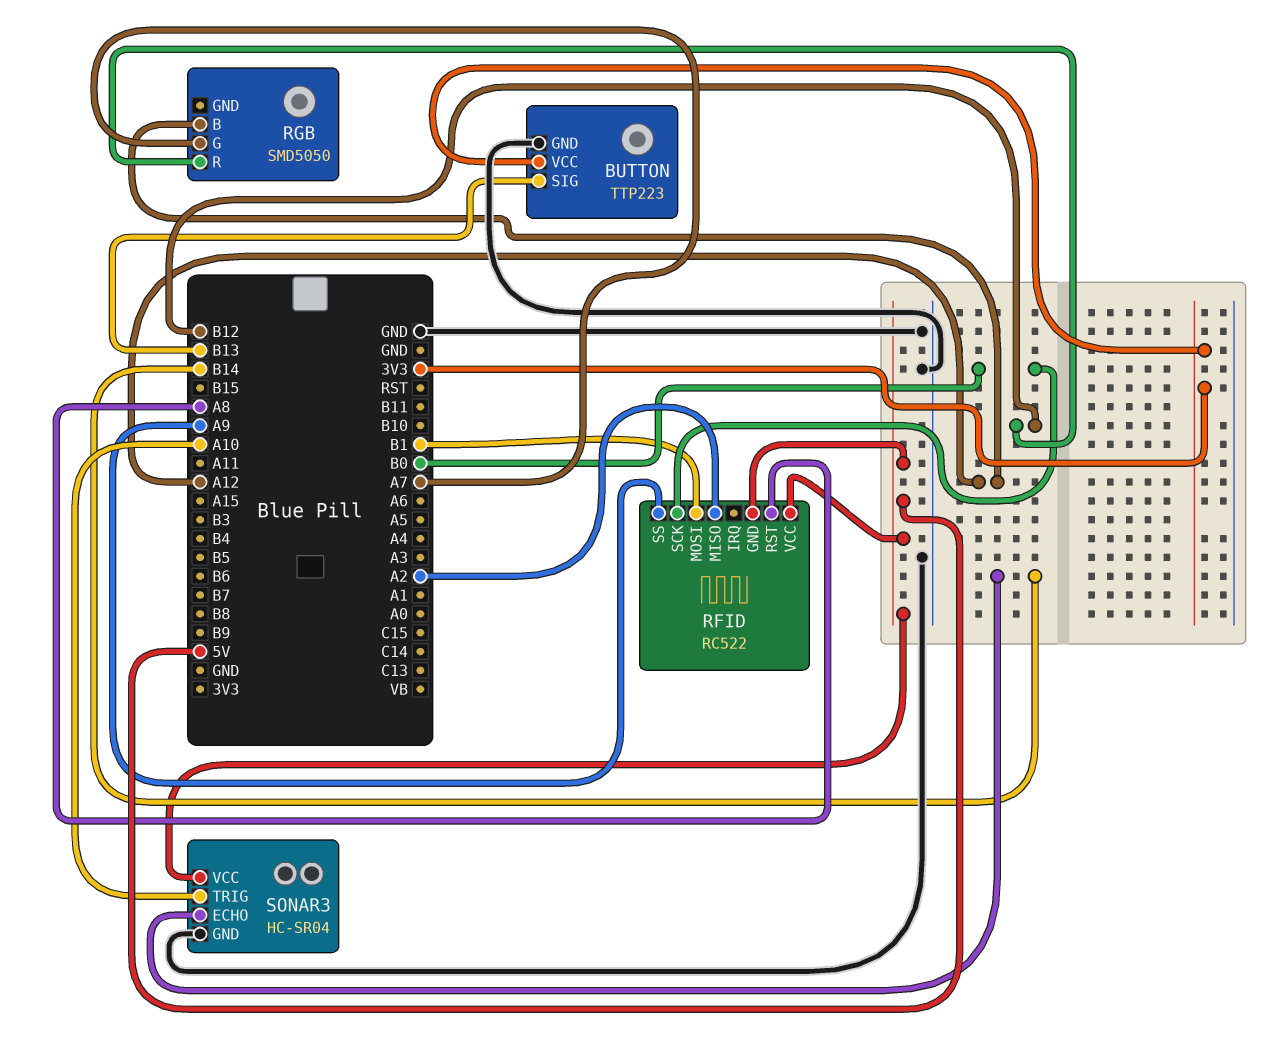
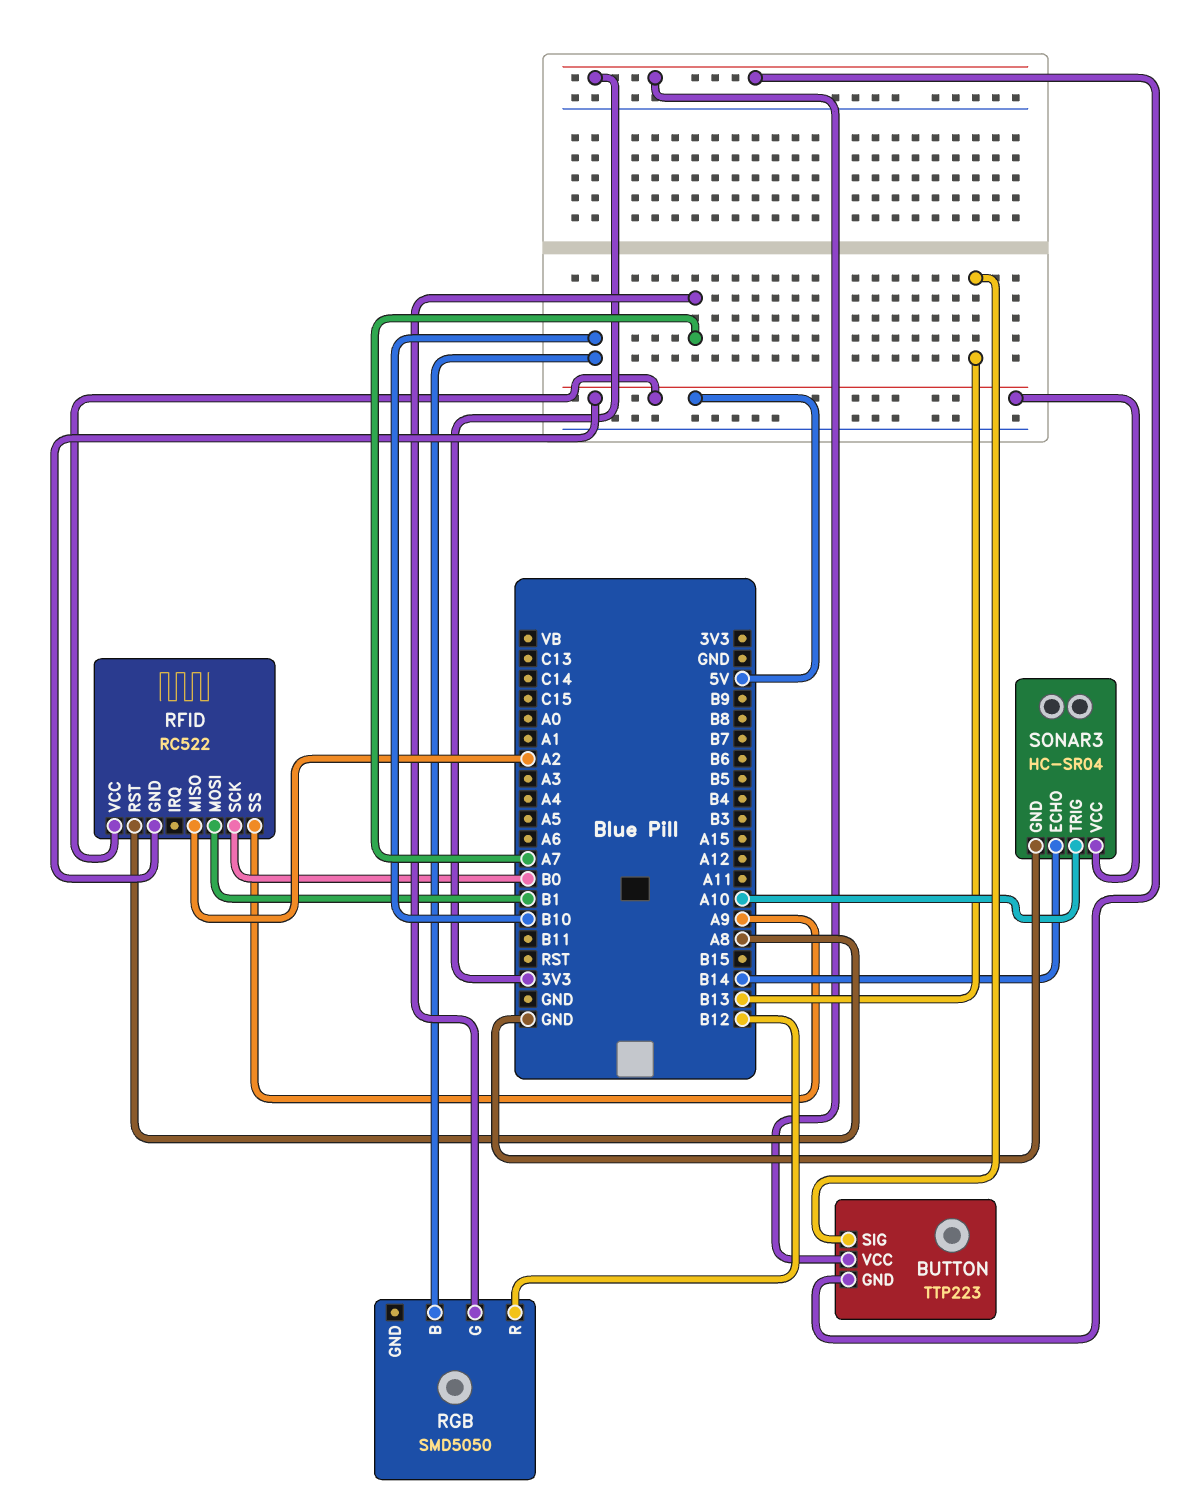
BUTTON pin GND: GND -> 3V3
RGB pin B: A12 -> B10

